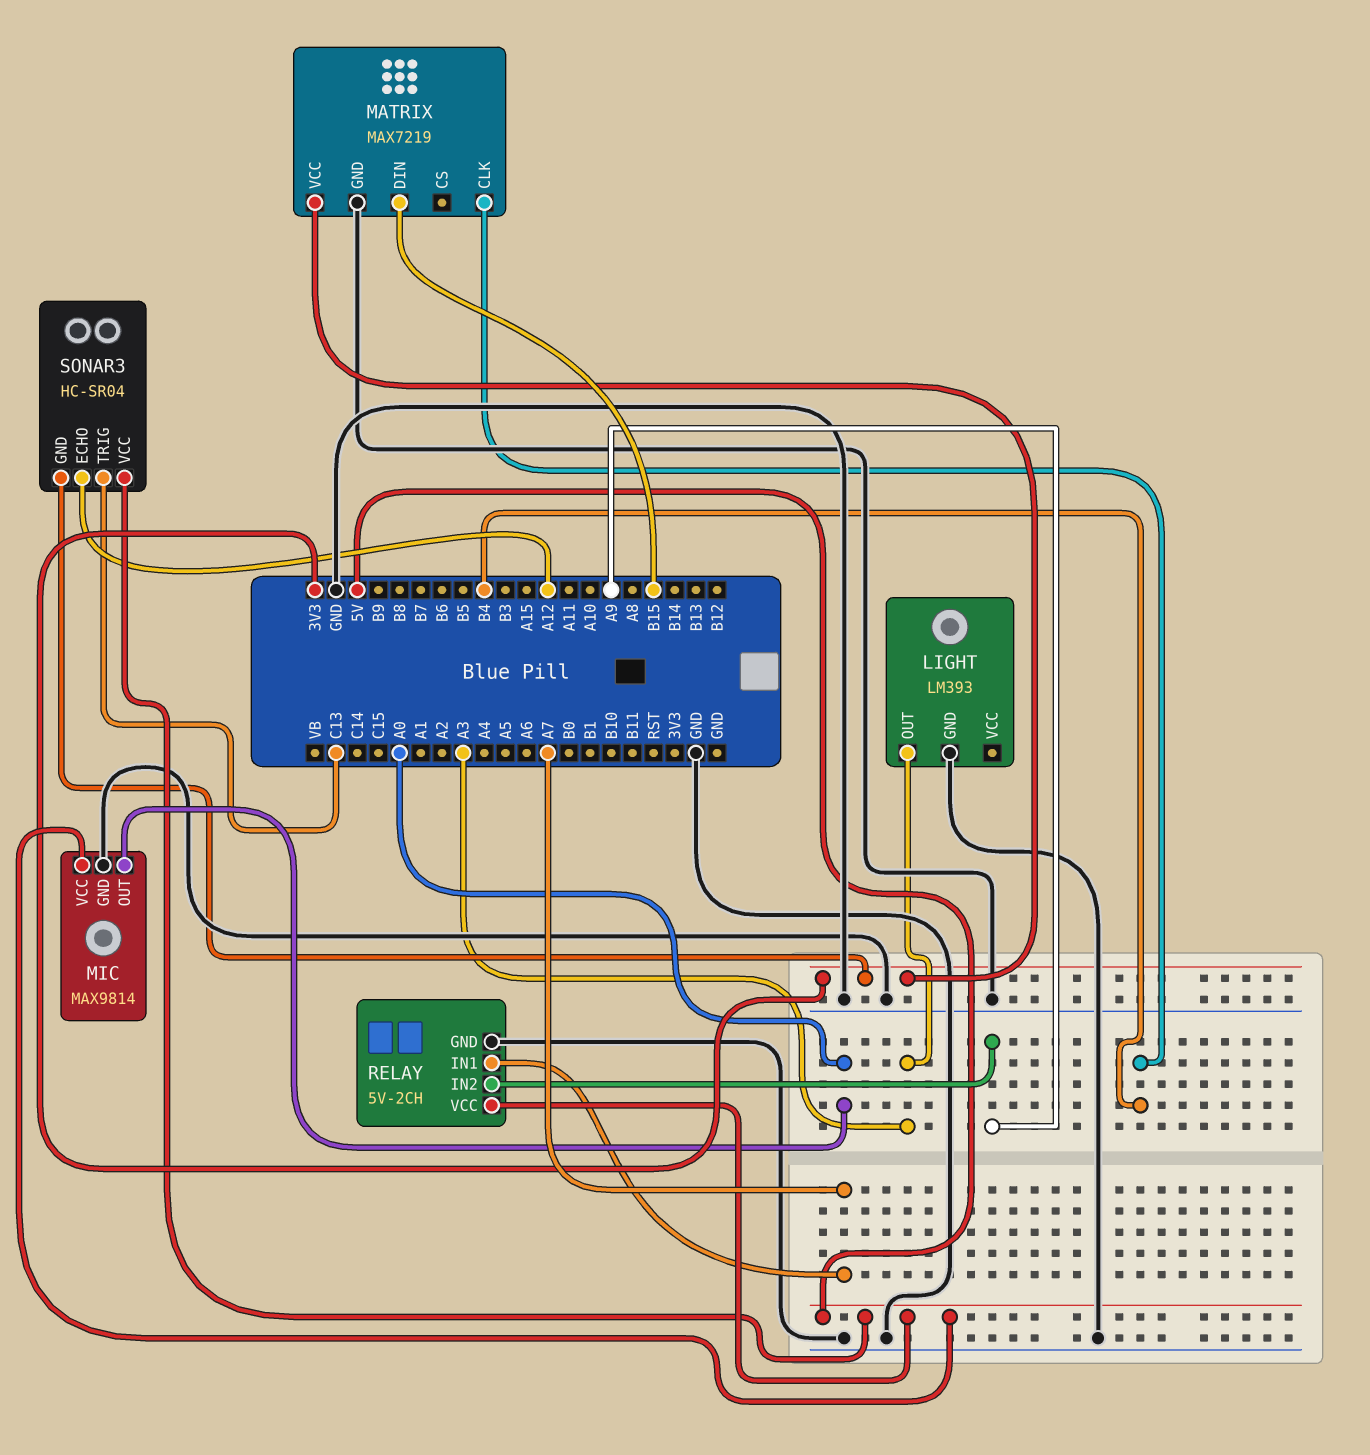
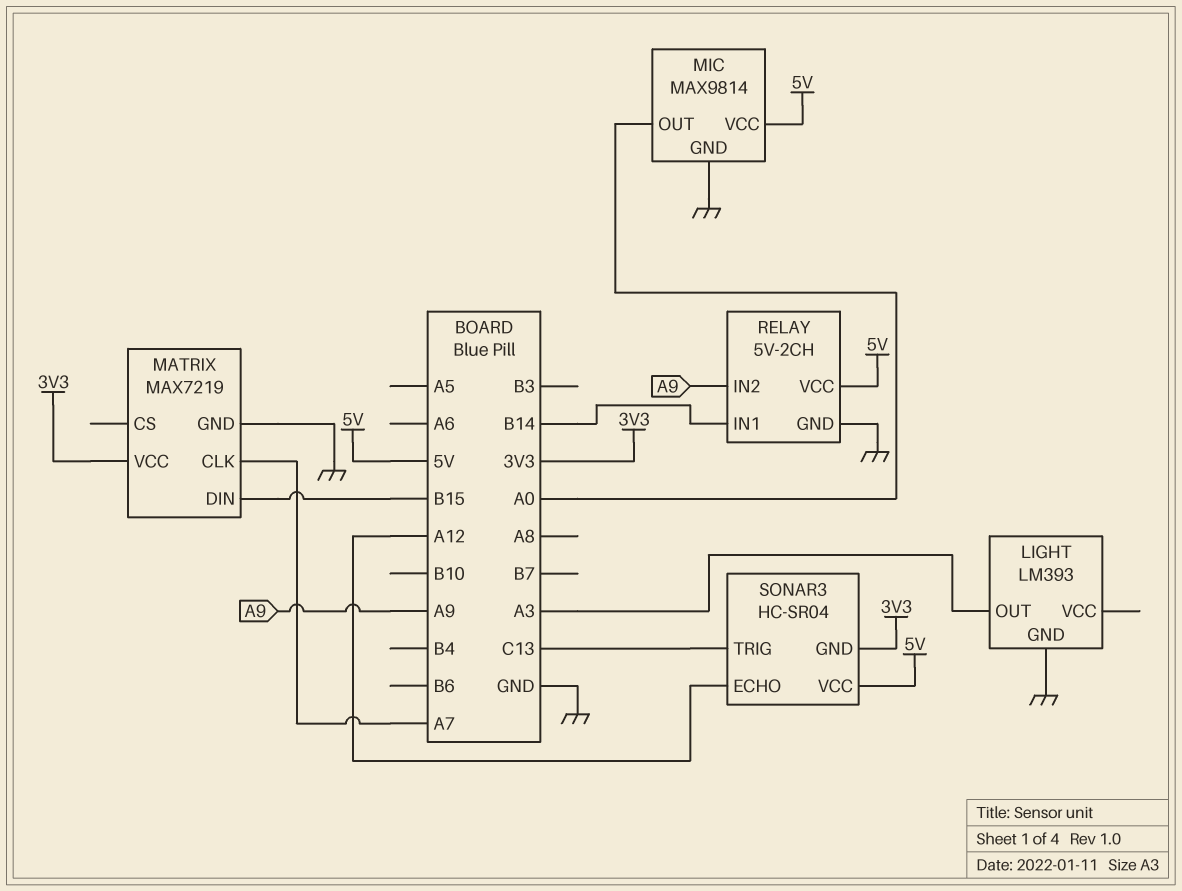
MATRIX pin CLK: B4 -> A7
RELAY pin IN1: A7 -> B14

